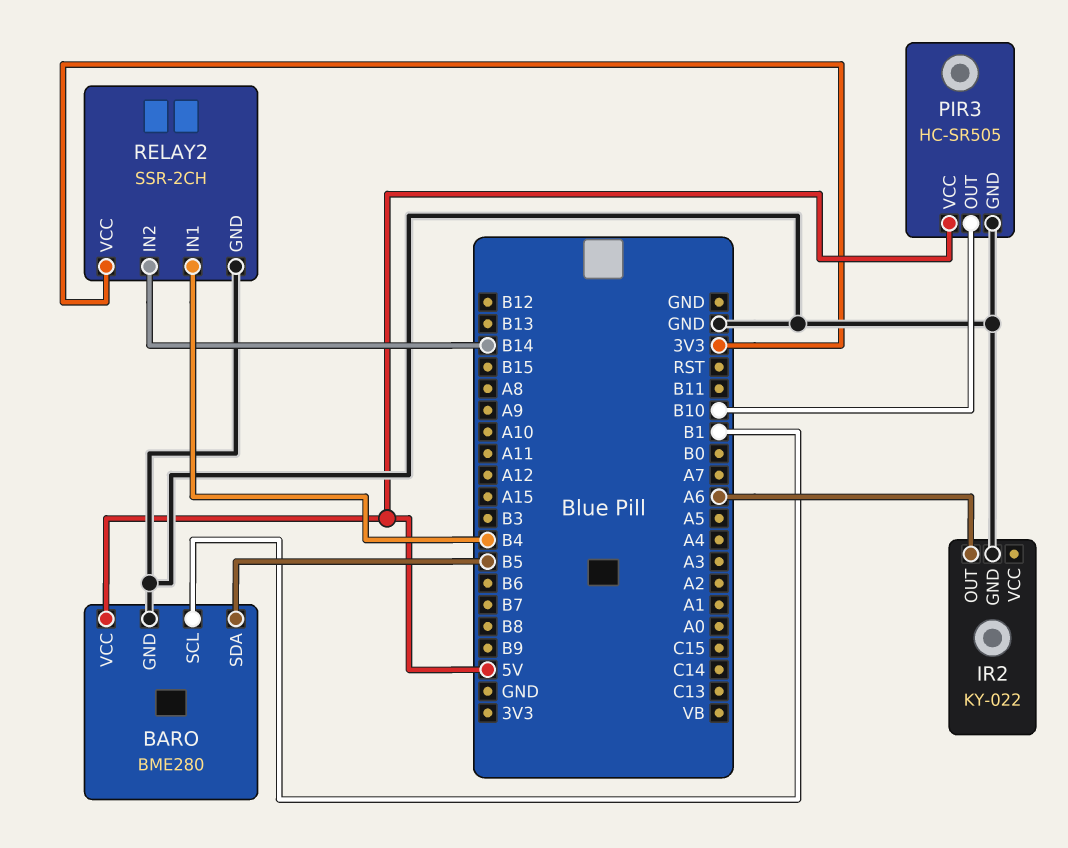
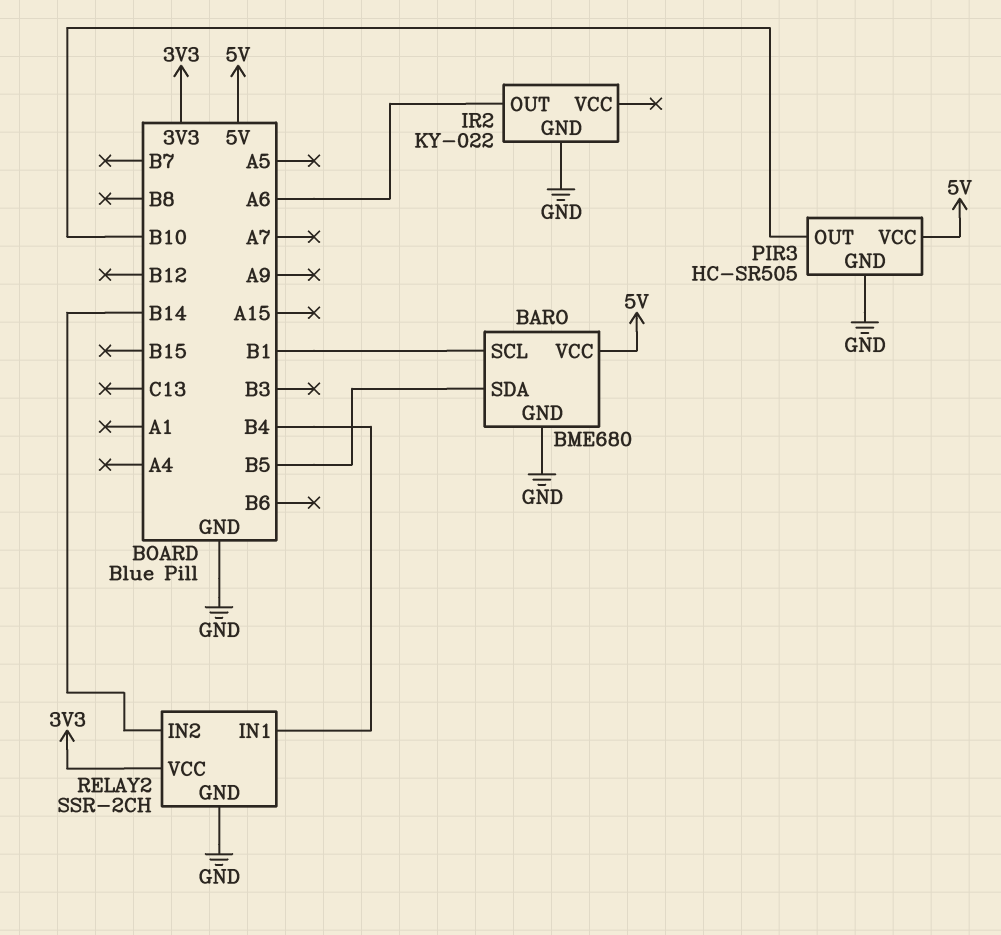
BARO: BME280 -> BME680

